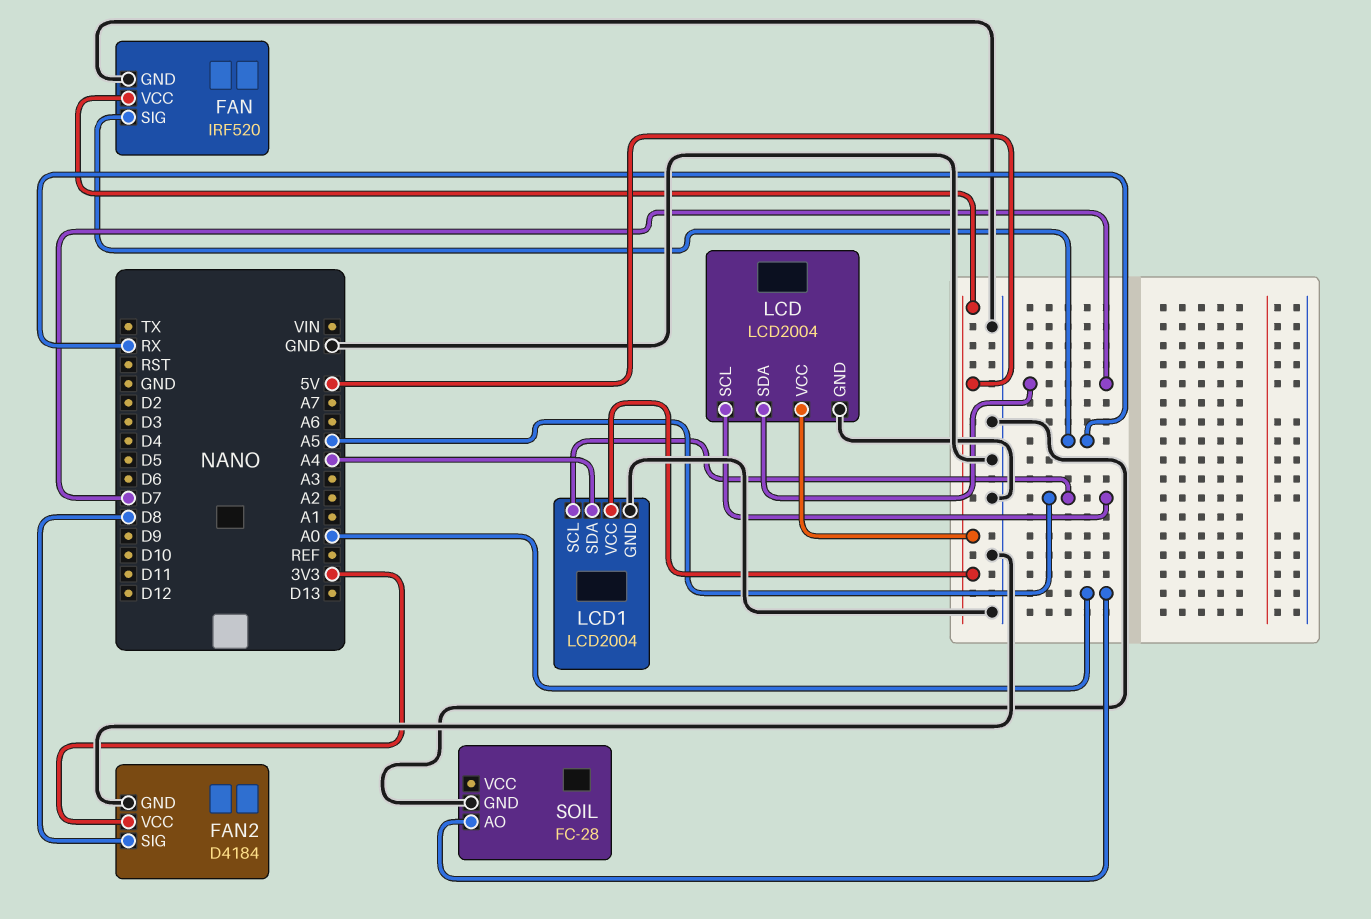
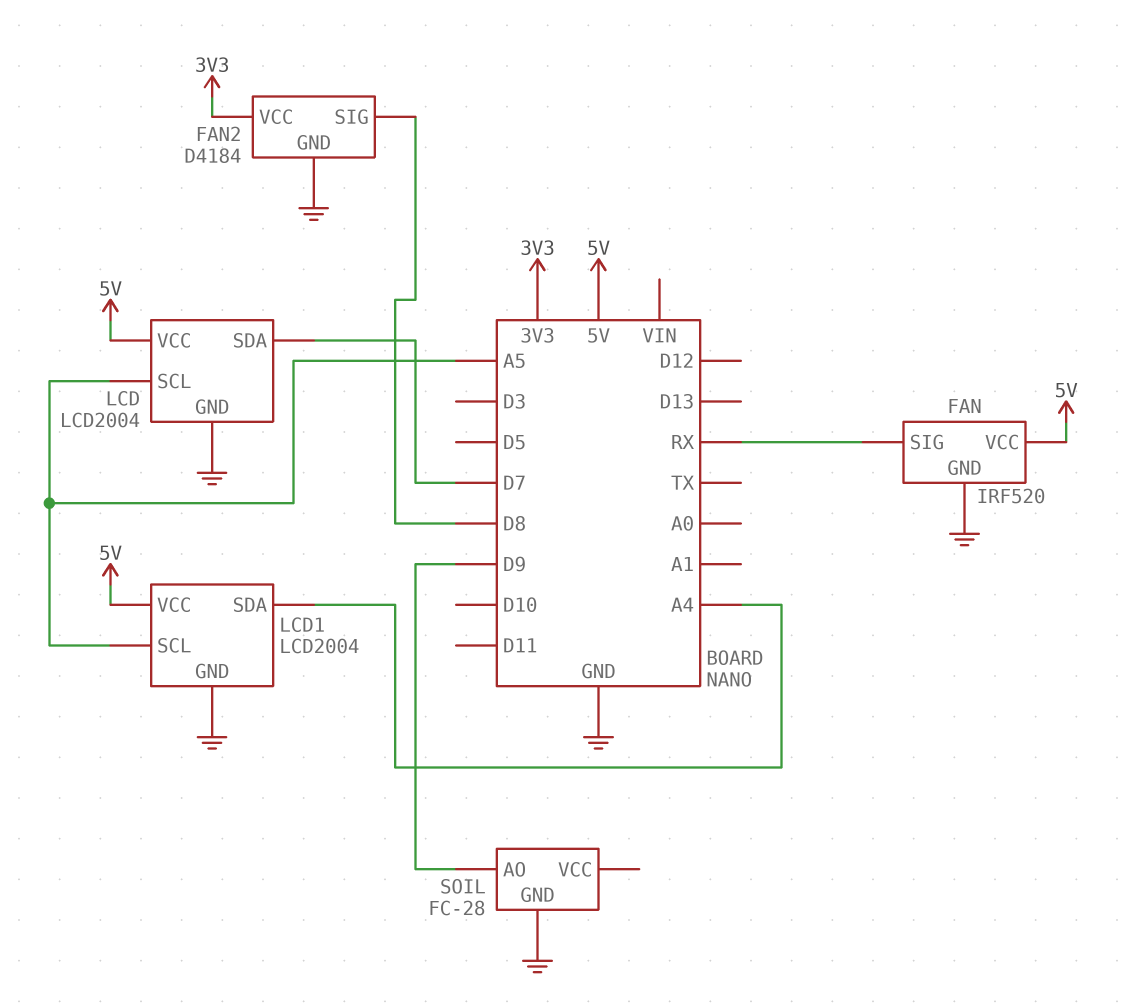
SOIL pin AO: A0 -> D9

